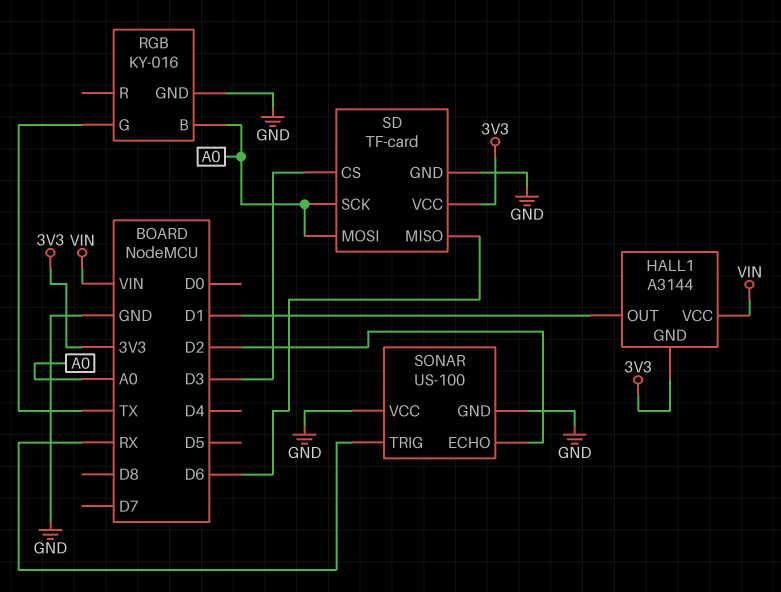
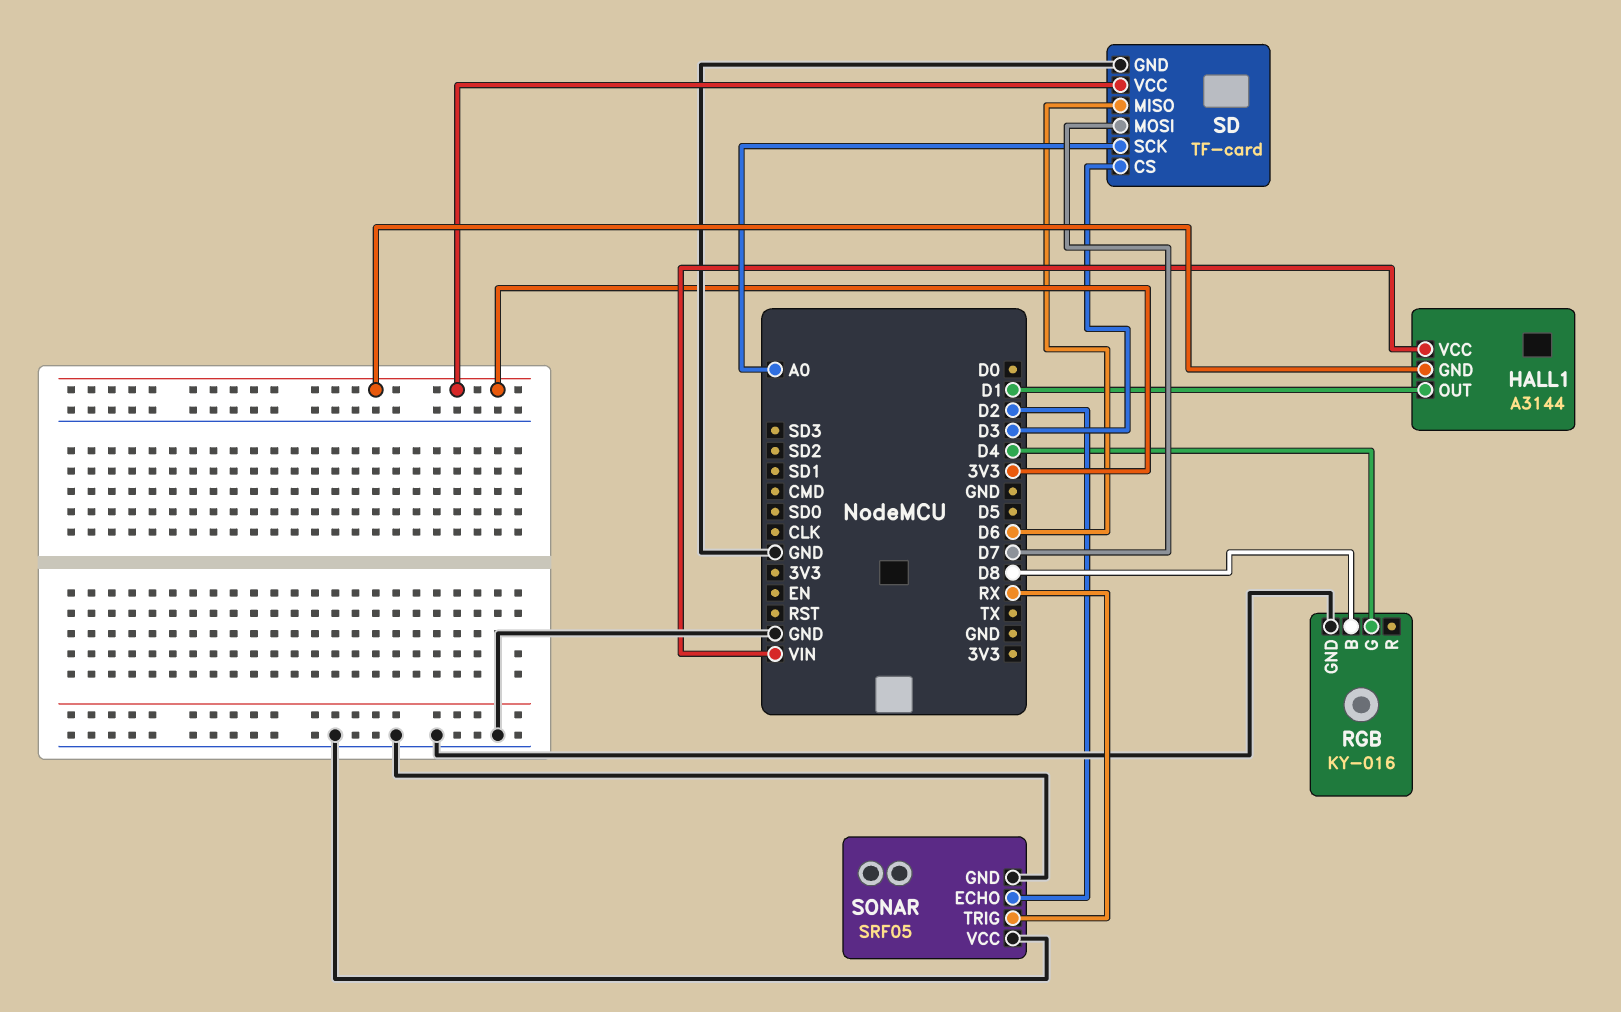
RGB pin B: A0 -> D8
RGB pin G: TX -> D4
SD pin MOSI: A0 -> D7
SONAR: US-100 -> SRF05

